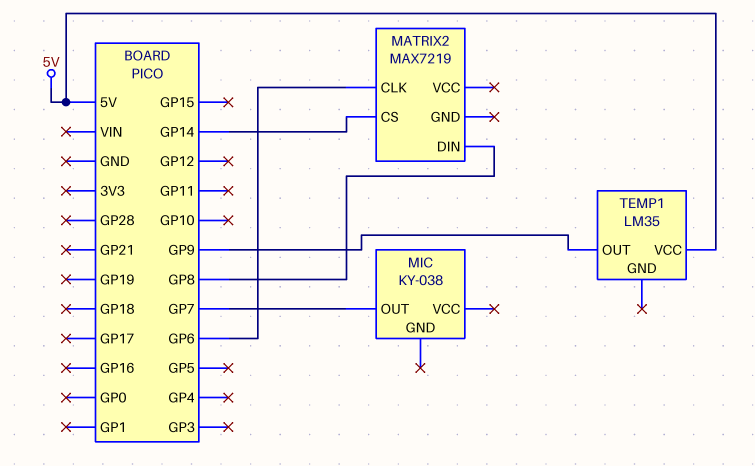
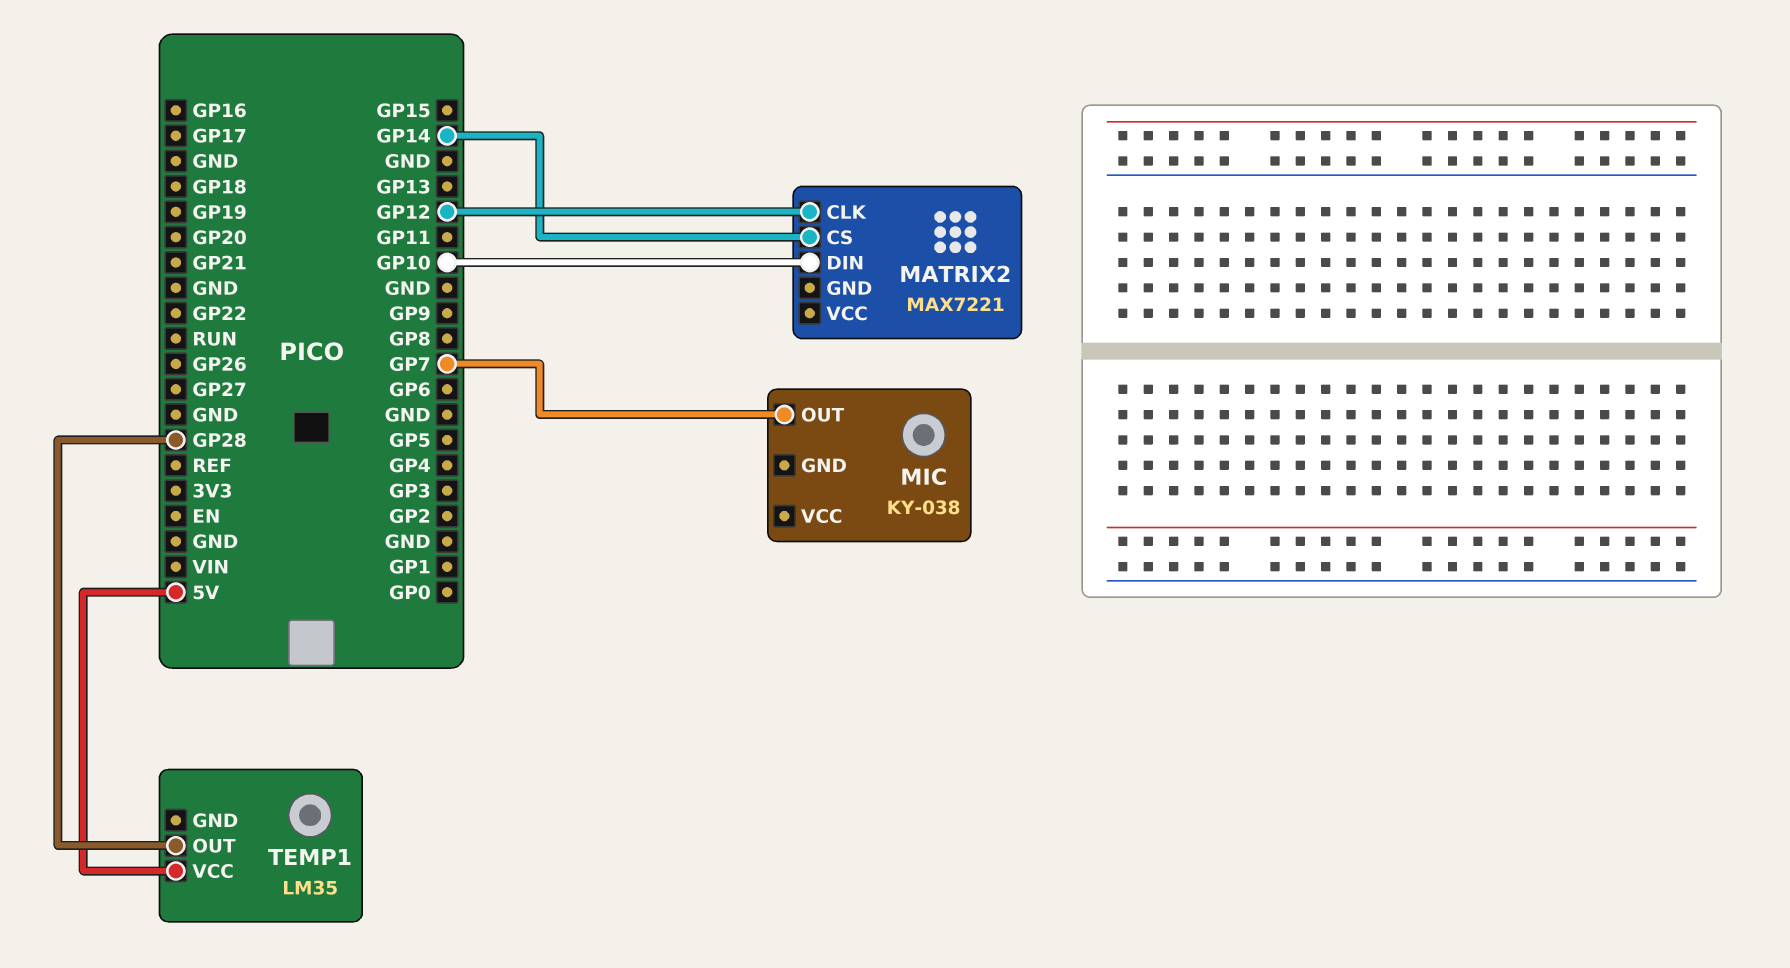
MATRIX2: MAX7219 -> MAX7221
MATRIX2 pin CLK: GP6 -> GP12
MATRIX2 pin DIN: GP8 -> GP10
TEMP1 pin OUT: GP9 -> GP28

